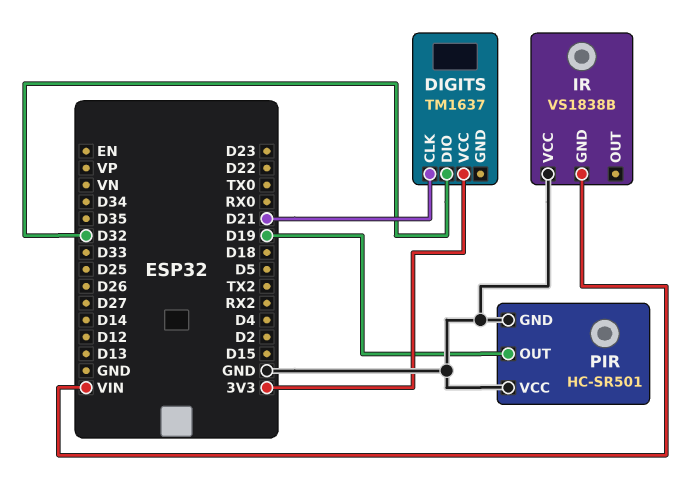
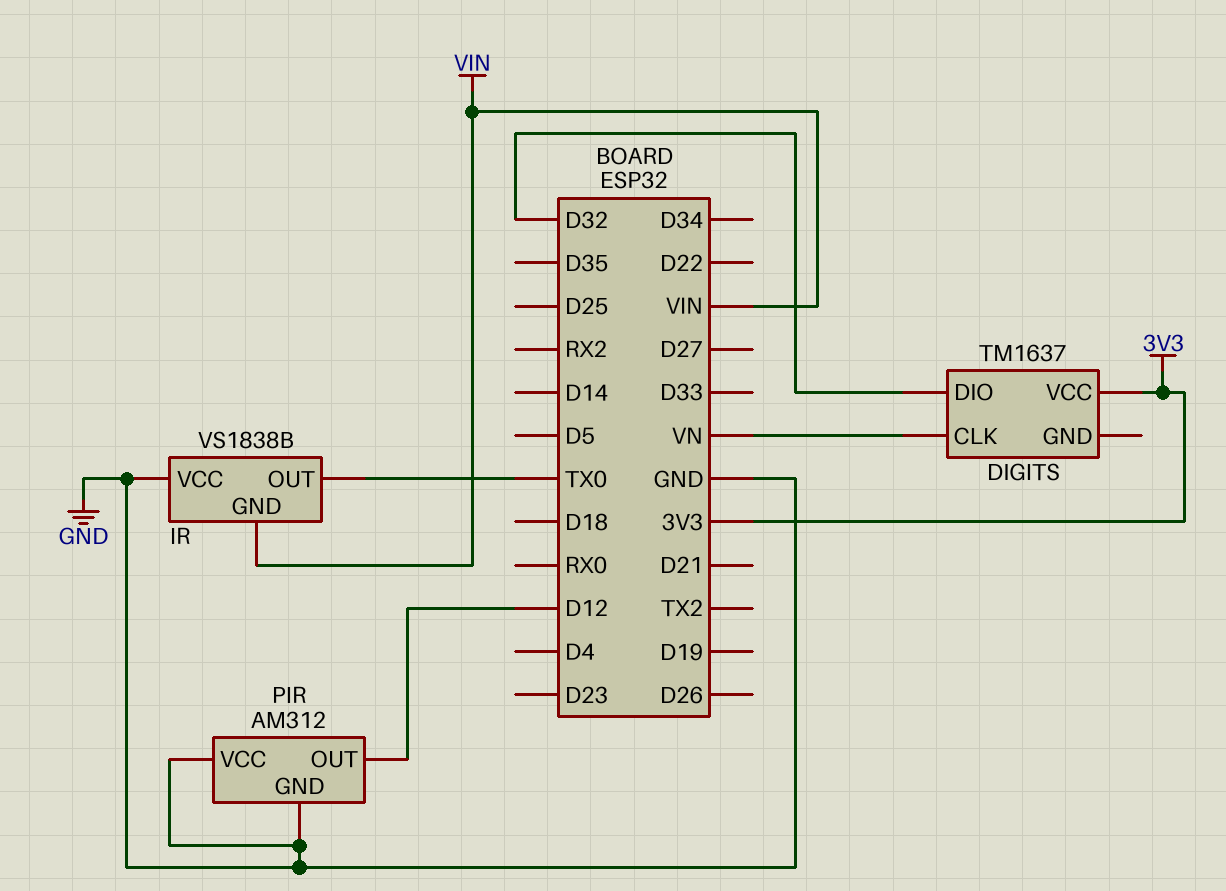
DIGITS pin CLK: D21 -> VN
IR pin OUT: none -> TX0
PIR: HC-SR501 -> AM312
PIR pin OUT: D19 -> D12

